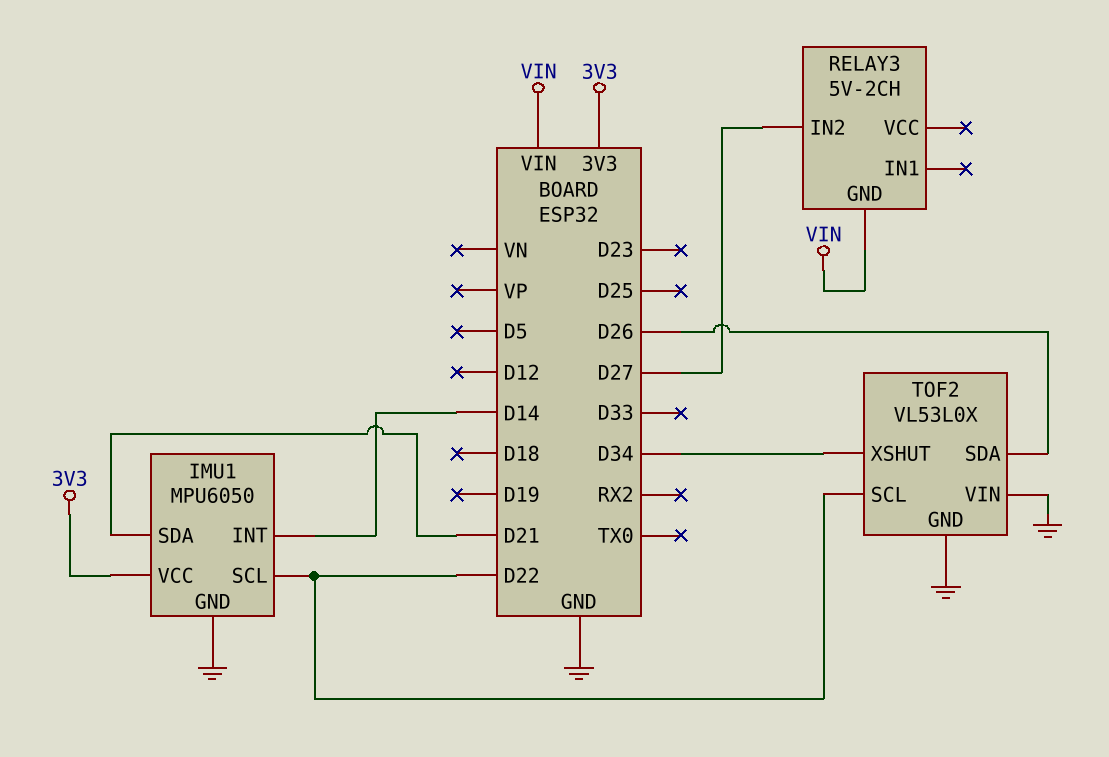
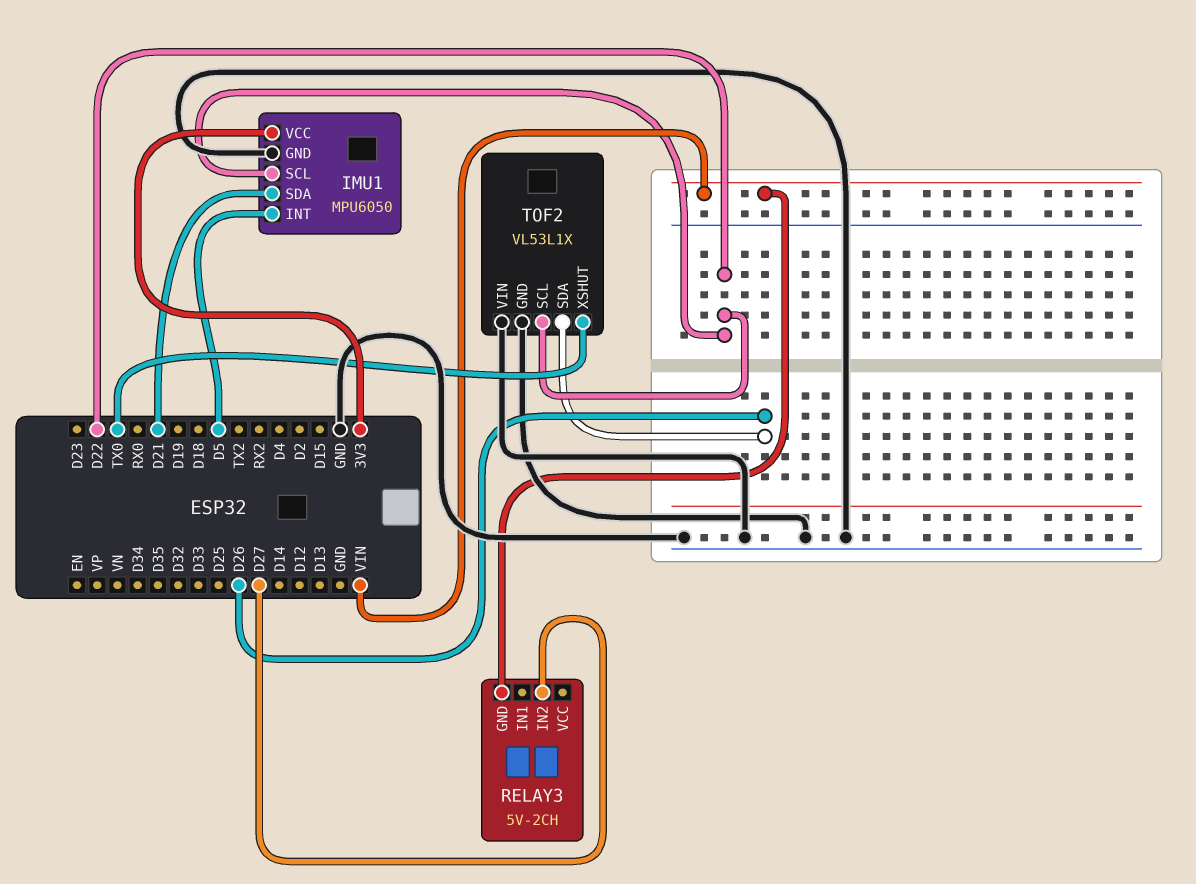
IMU1 pin INT: D14 -> D5
TOF2: VL53L0X -> VL53L1X
TOF2 pin XSHUT: D34 -> TX0

